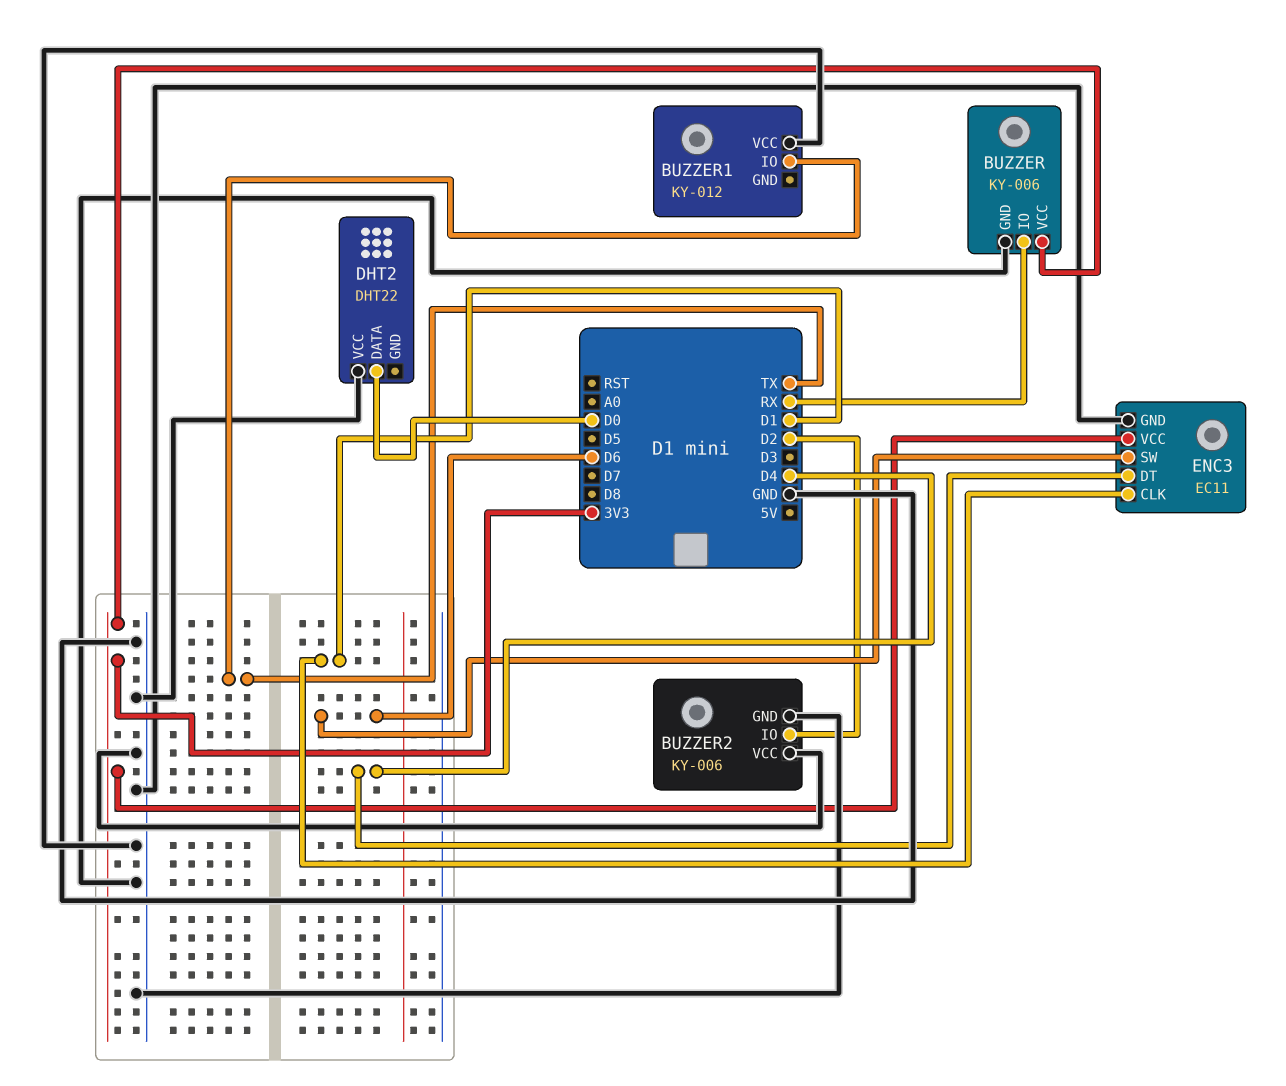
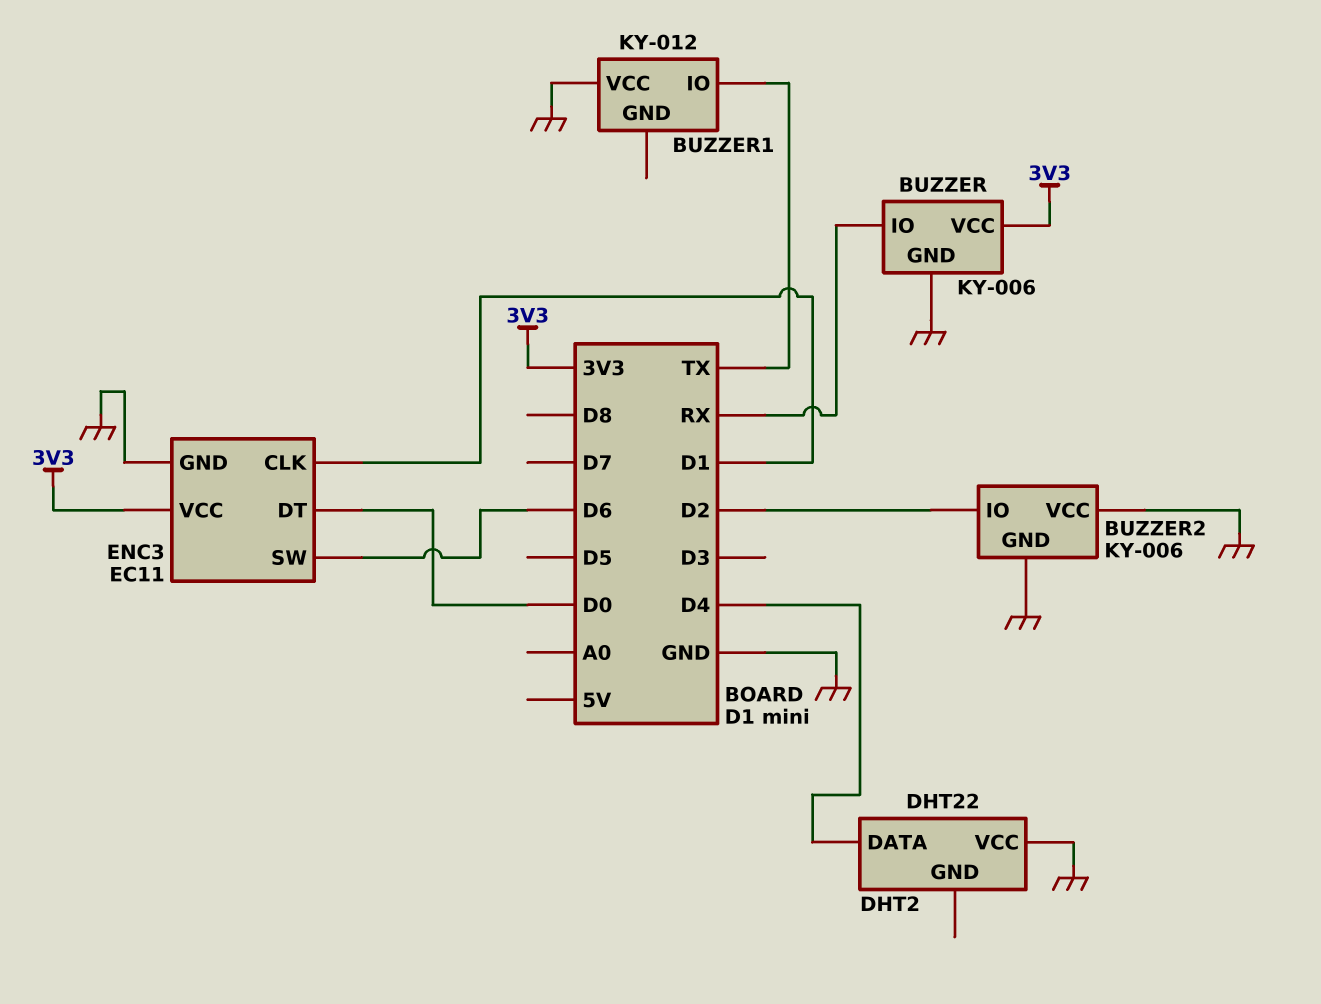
DHT2 pin DATA: D0 -> D4
ENC3 pin DT: D4 -> D0

